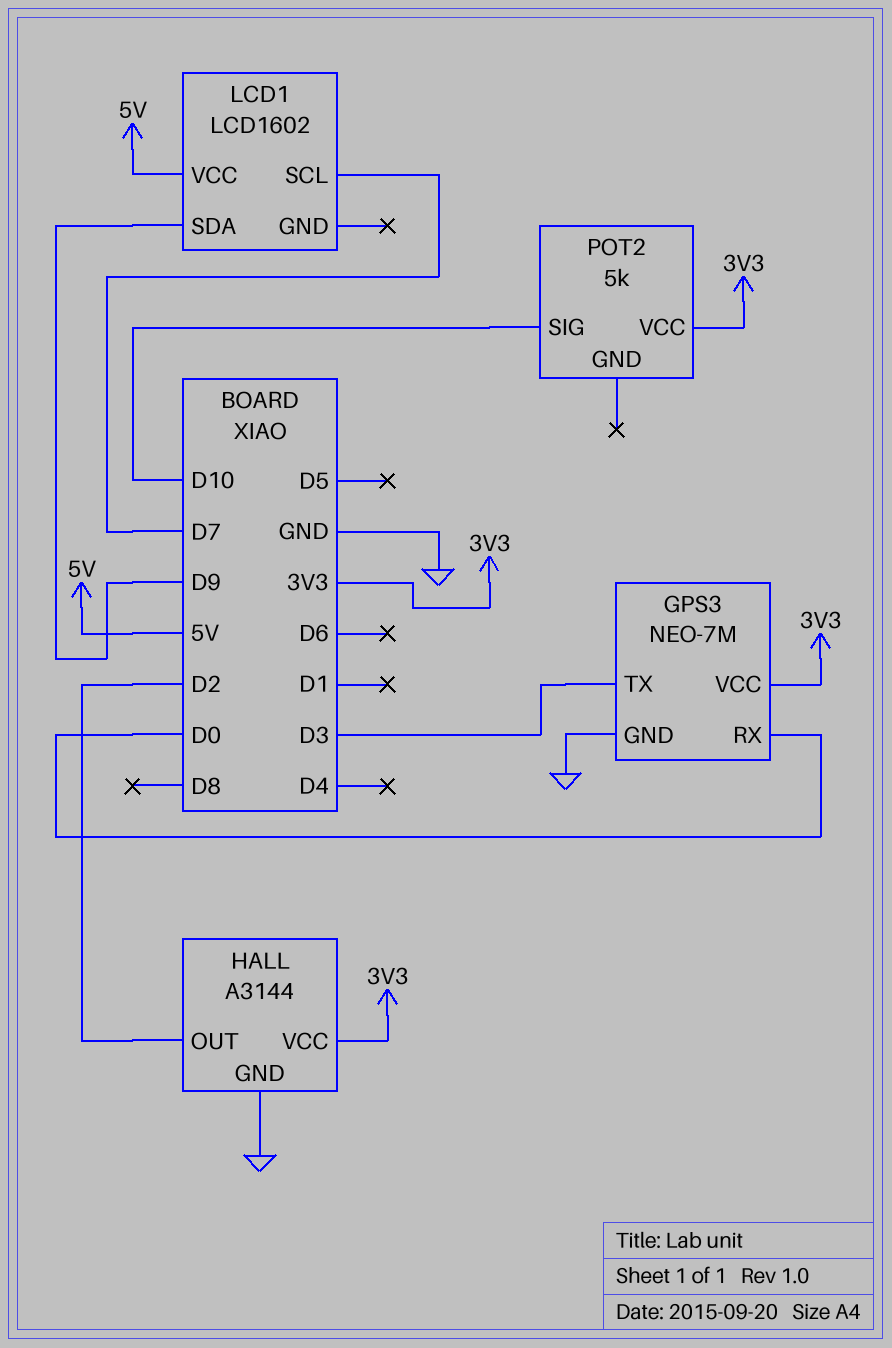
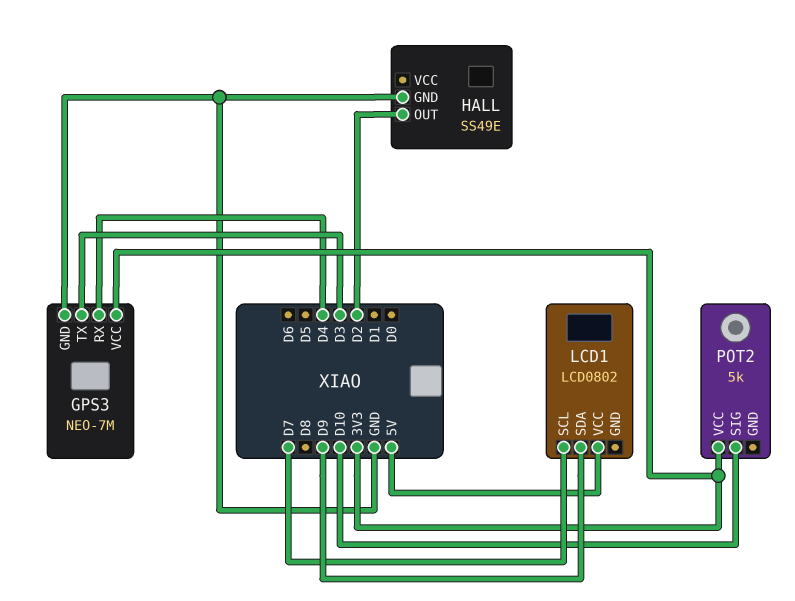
GPS3 pin RX: D0 -> D4
HALL: A3144 -> SS49E
HALL pin VCC: 3V3 -> none
LCD1: LCD1602 -> LCD0802

